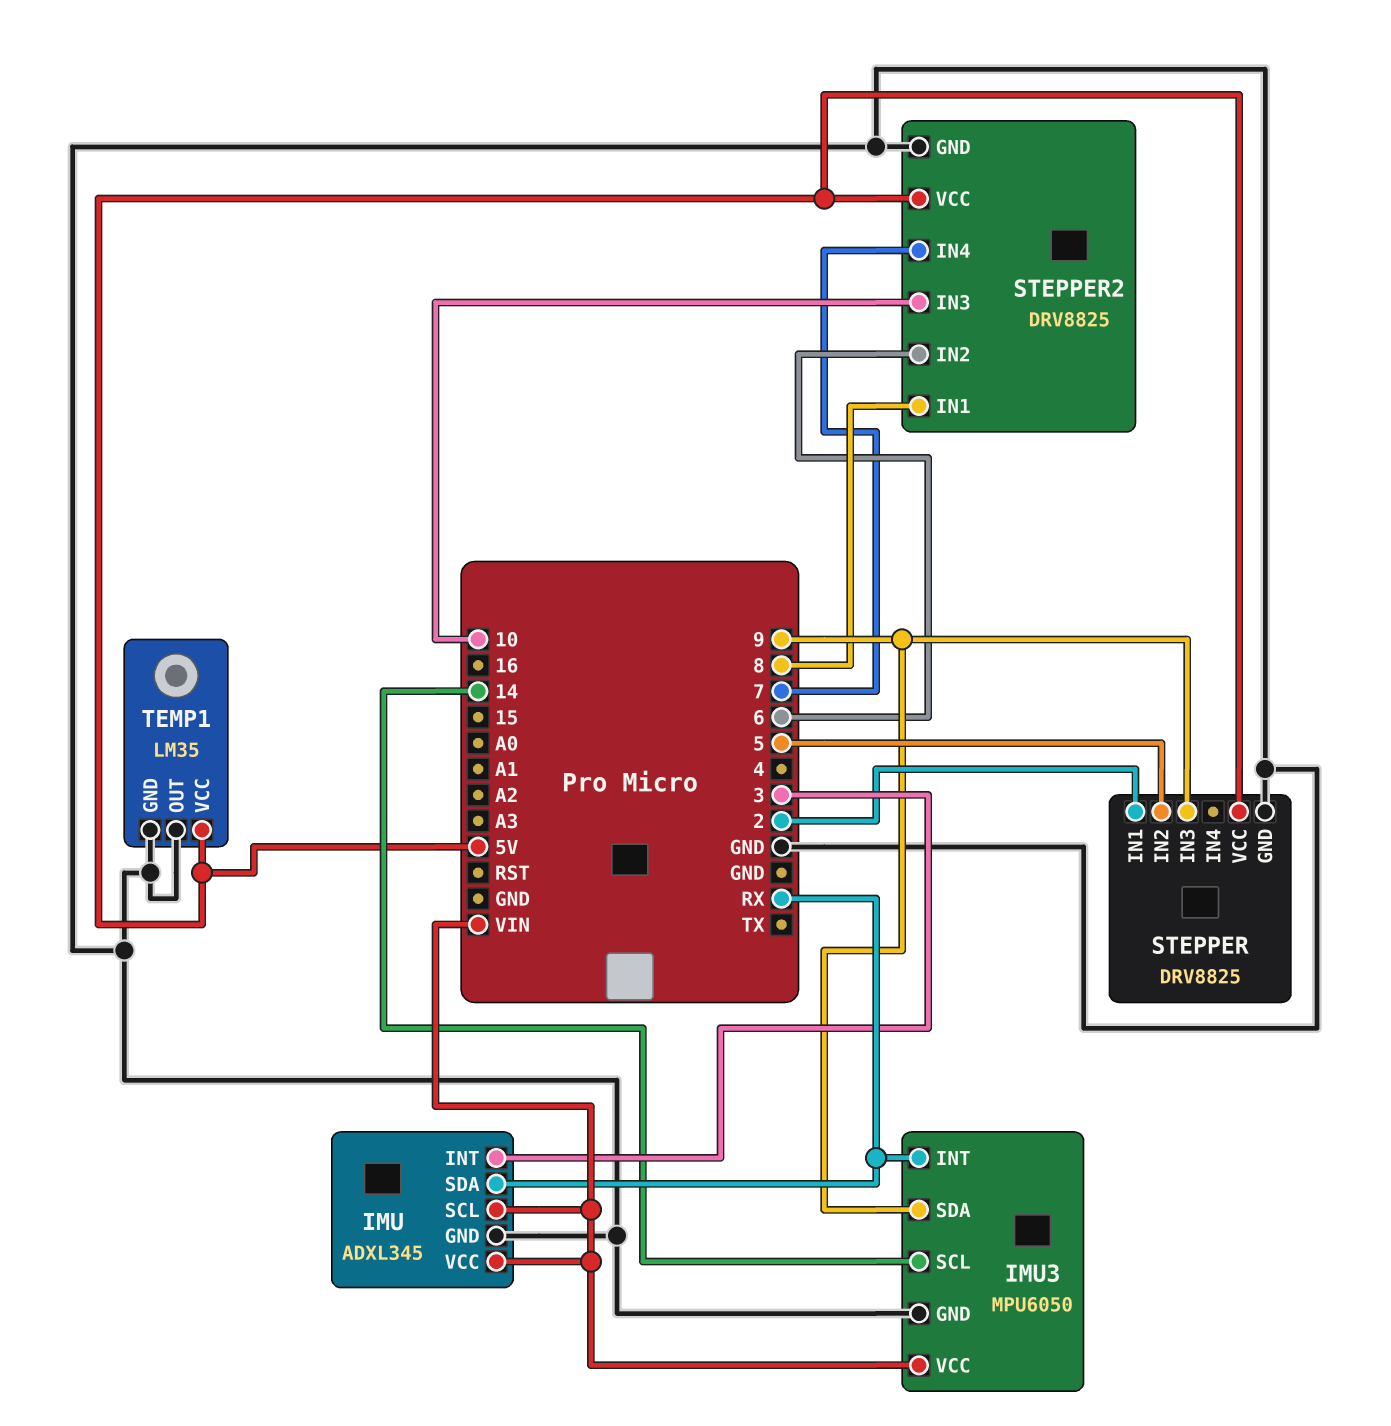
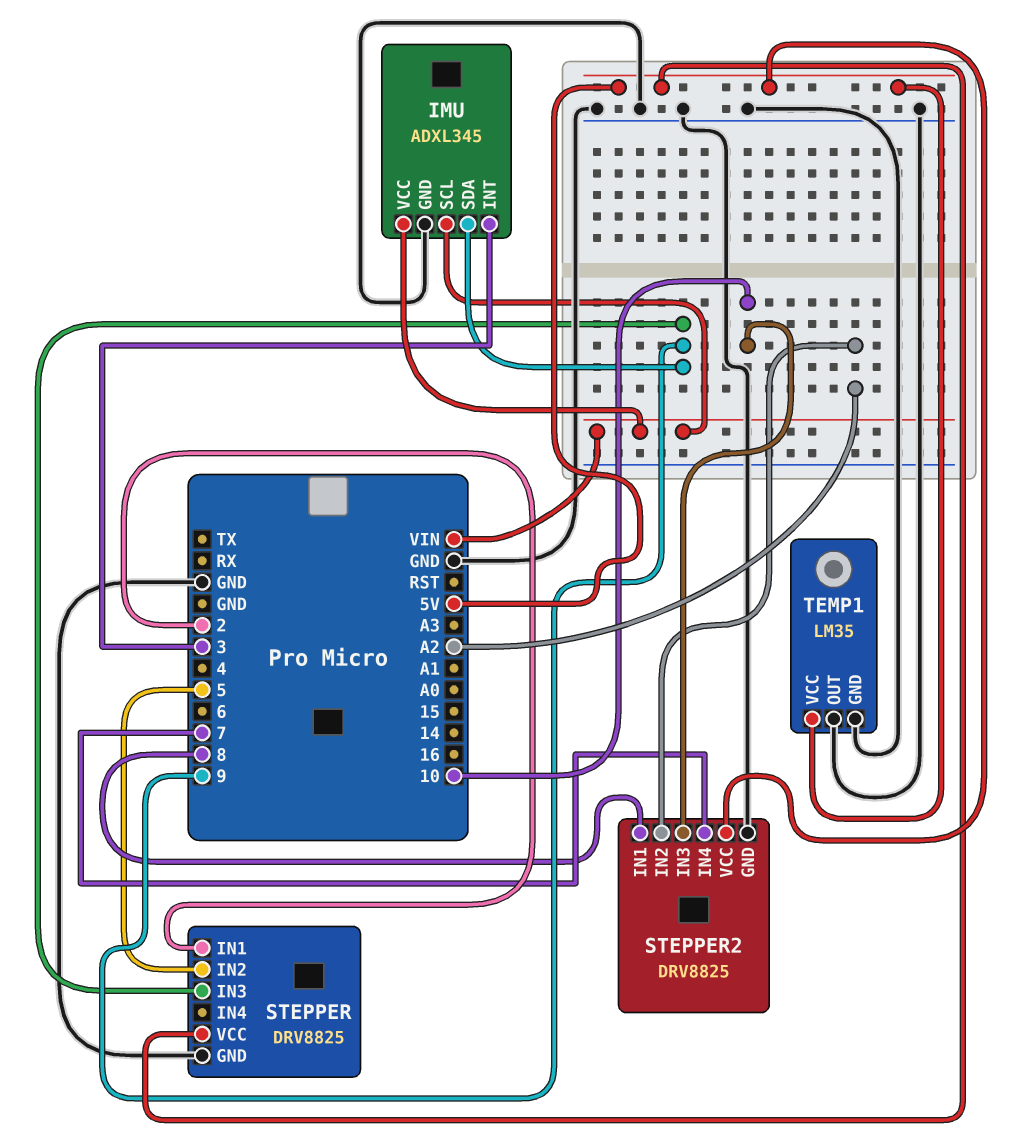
IMU pin SDA: RX -> 9
IMU3: MPU6050 -> none
IMU3 pin GND: GND -> none
IMU3 pin INT: RX -> none
IMU3 pin SCL: 14 -> none
IMU3 pin SDA: 9 -> none
IMU3 pin VCC: VIN -> none
STEPPER2 pin IN2: 6 -> A2

